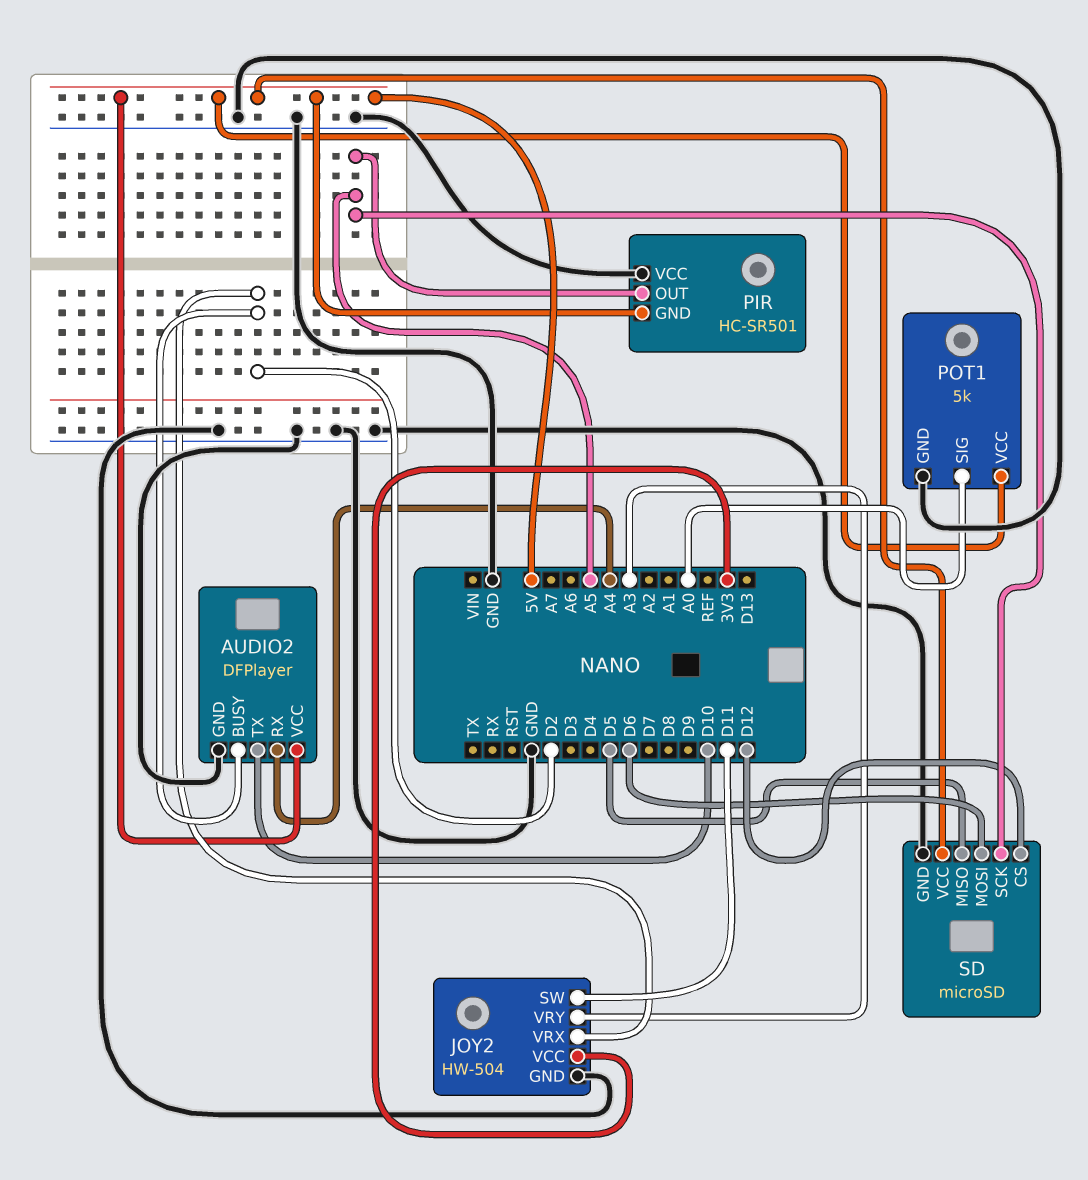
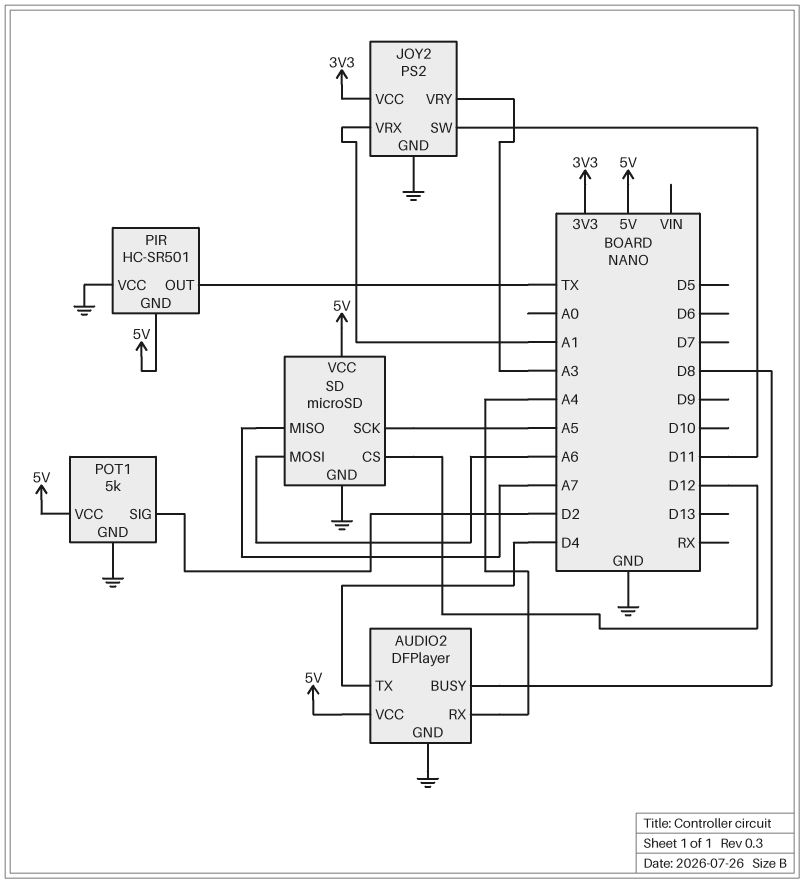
AUDIO2 pin BUSY: D2 -> D8
AUDIO2 pin TX: D10 -> D4
JOY2: HW-504 -> PS2
JOY2 pin VRX: D2 -> A1
PIR pin OUT: A5 -> TX
POT1 pin SIG: A0 -> D2
SD pin MISO: D5 -> A7
SD pin MOSI: D6 -> A6

